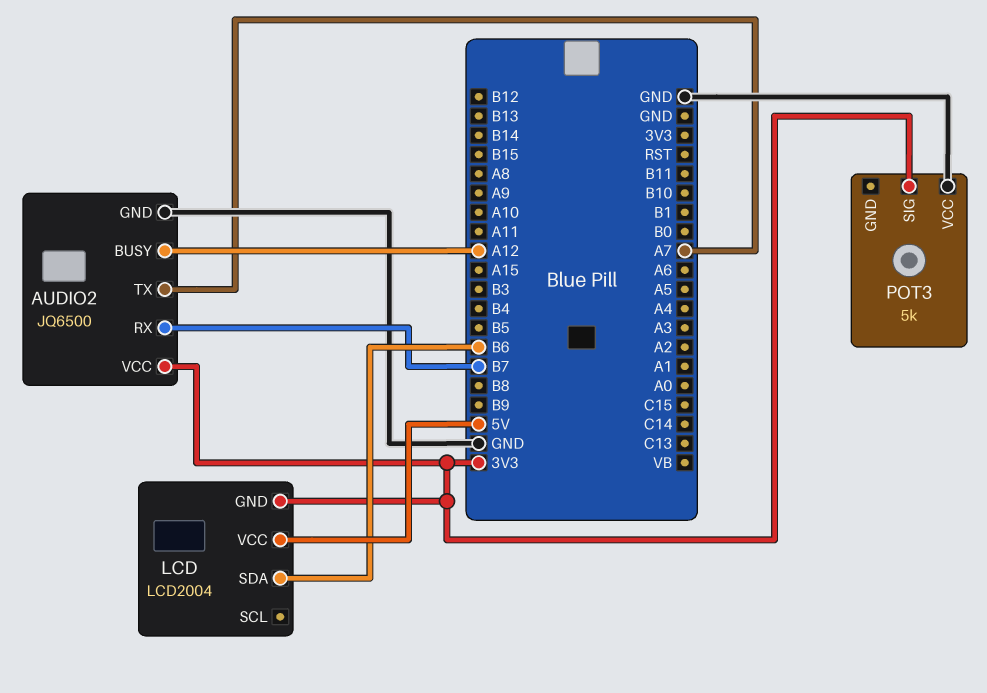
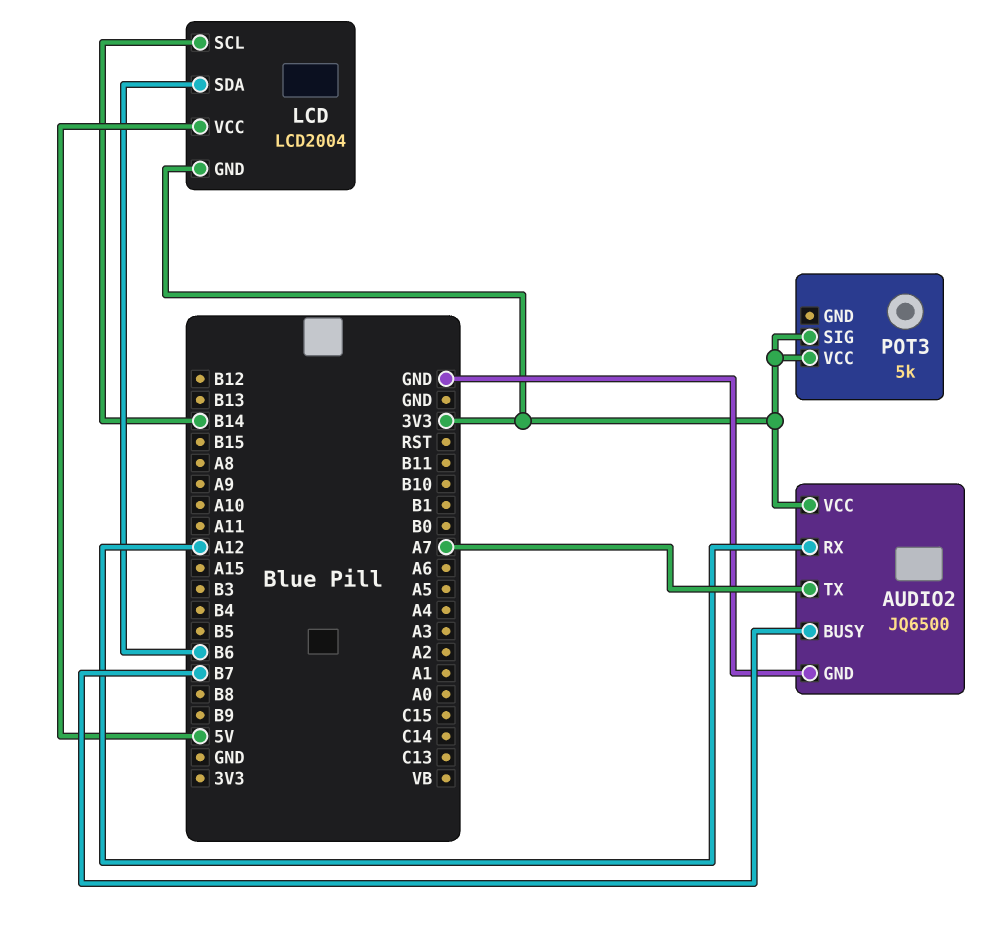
AUDIO2 pin BUSY: A12 -> B7
AUDIO2 pin RX: B7 -> A12
LCD pin SCL: none -> B14
POT3 pin VCC: GND -> 3V3

